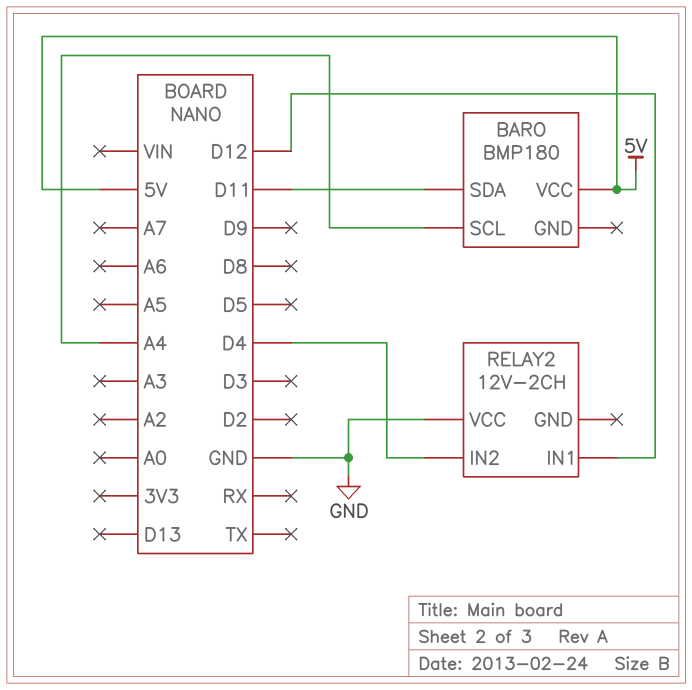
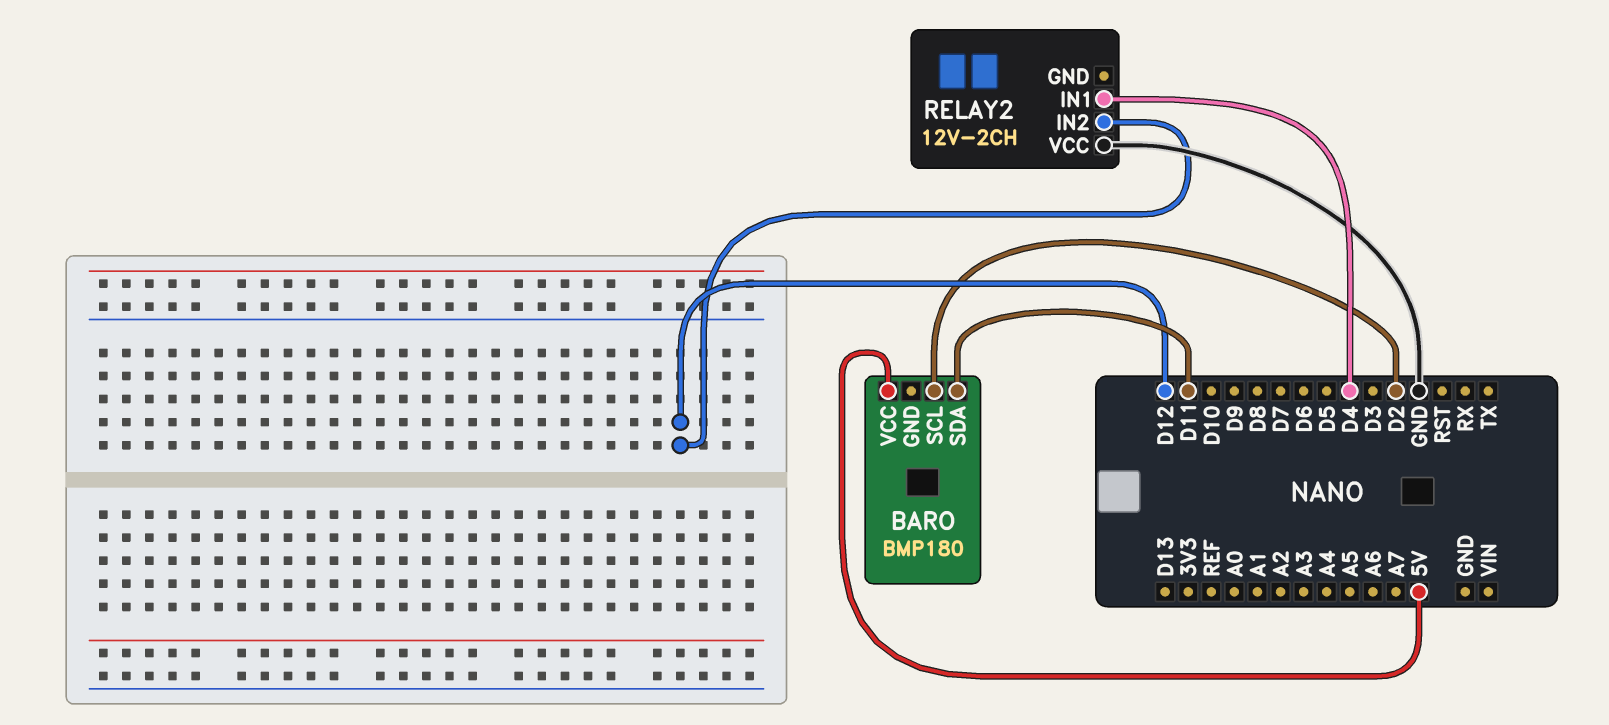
BARO pin SCL: A4 -> D2
RELAY2 pin IN1: D12 -> D4
RELAY2 pin IN2: D4 -> D12

